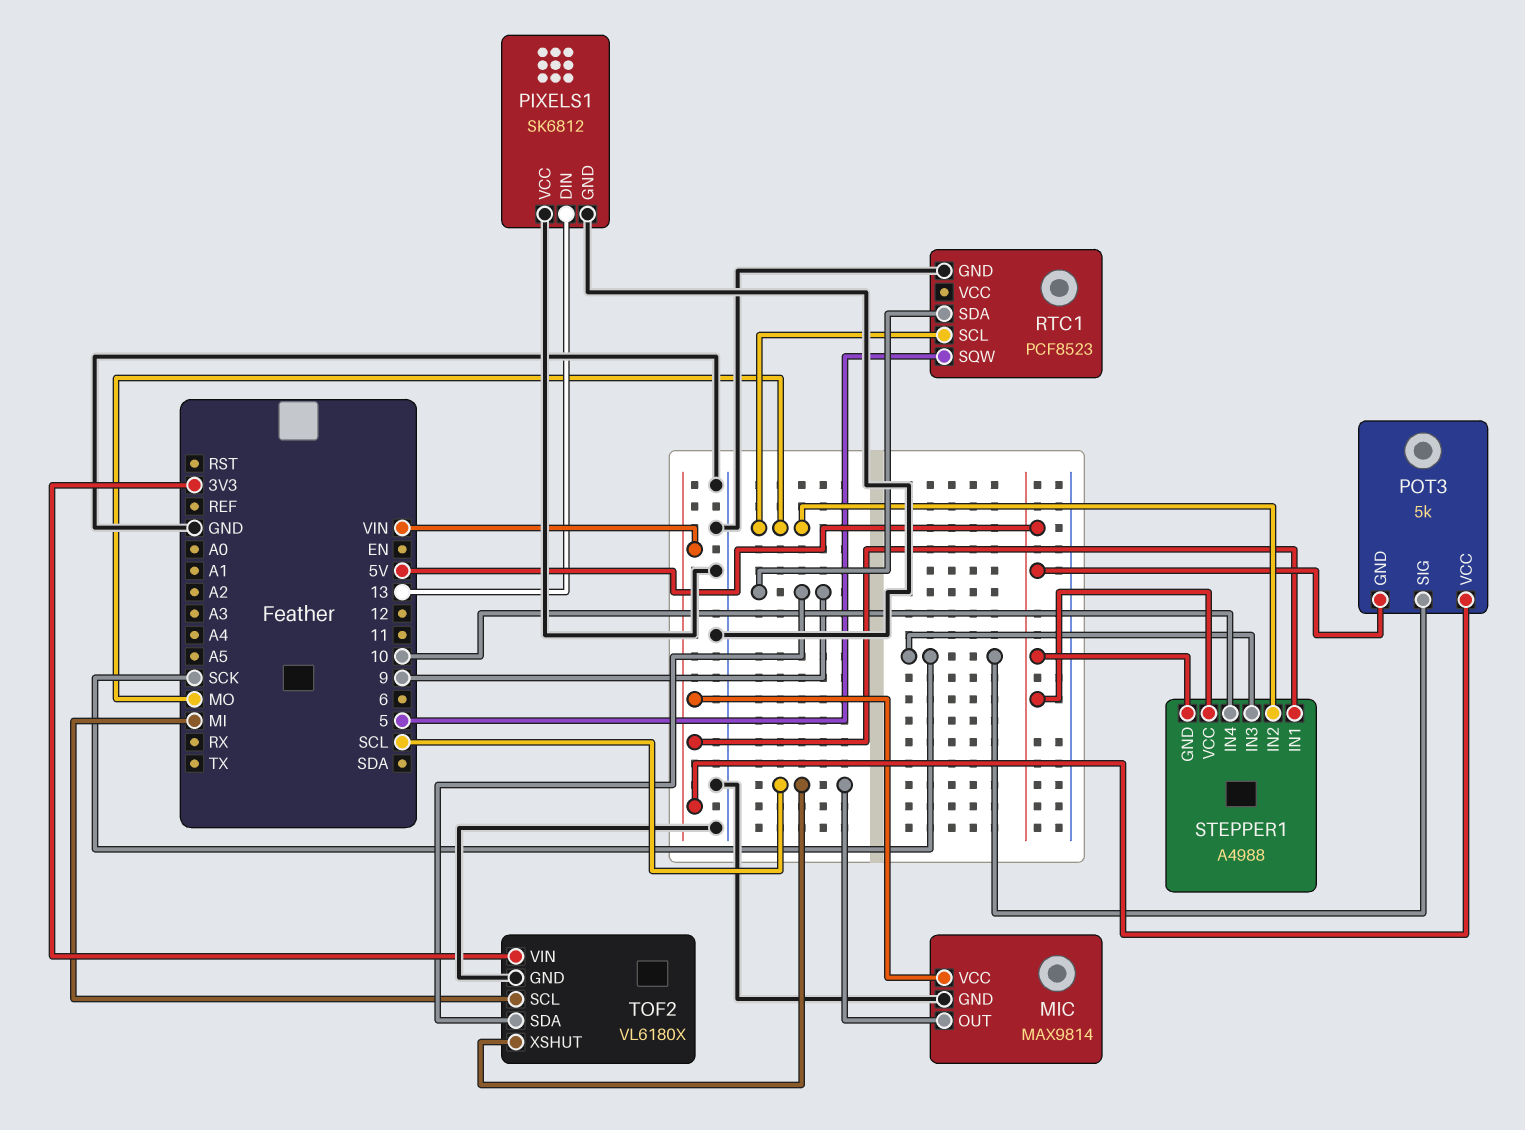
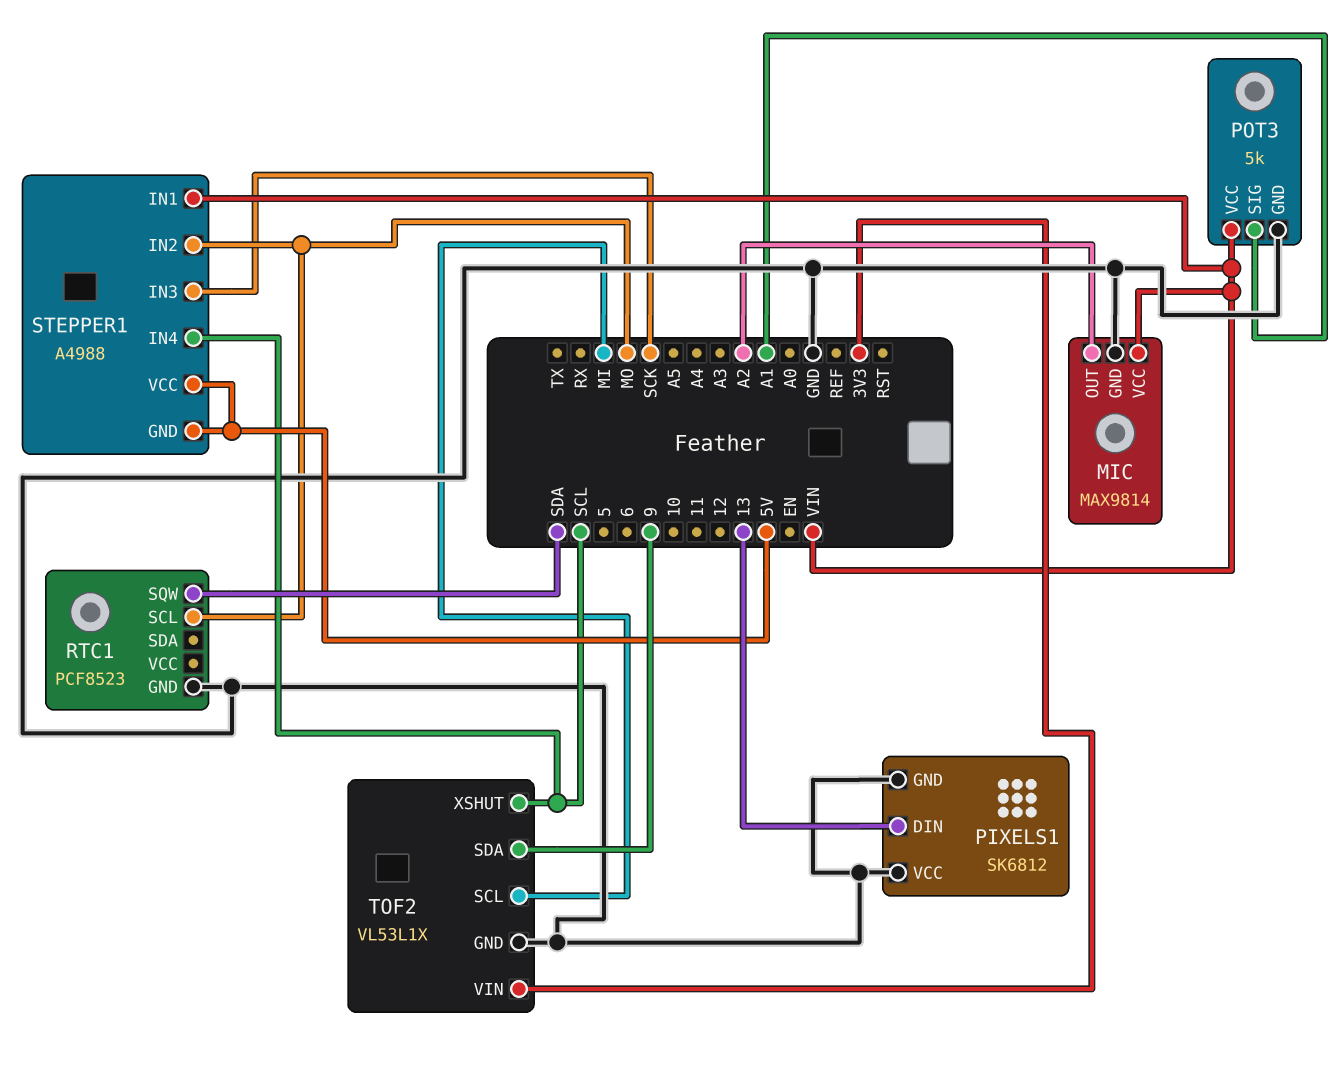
MIC pin OUT: SCL -> A2
POT3 pin GND: 5V -> GND
POT3 pin SIG: SCK -> A1
RTC1 pin SDA: 9 -> none
RTC1 pin SQW: 5 -> SDA
STEPPER1 pin IN4: 10 -> SCL
TOF2: VL6180X -> VL53L1X

